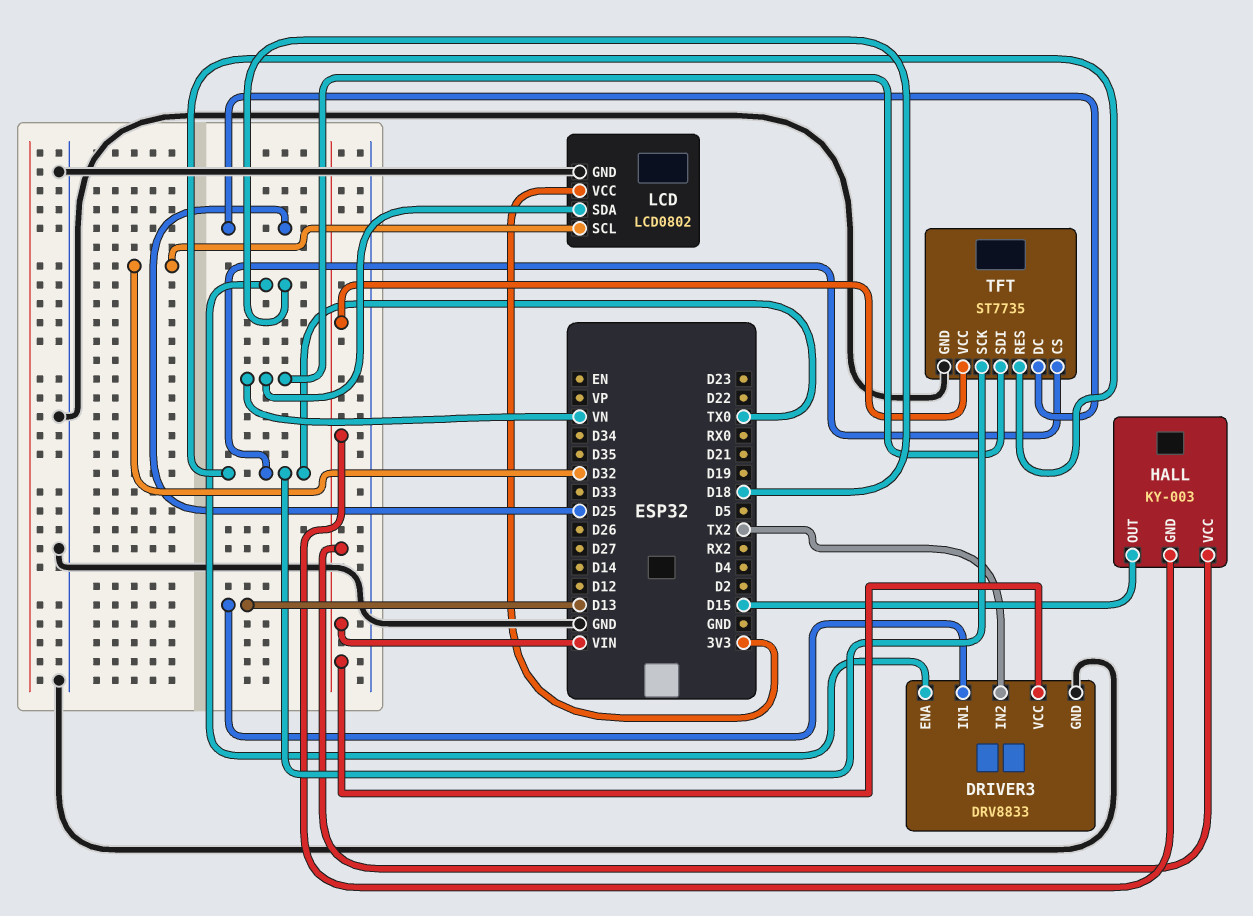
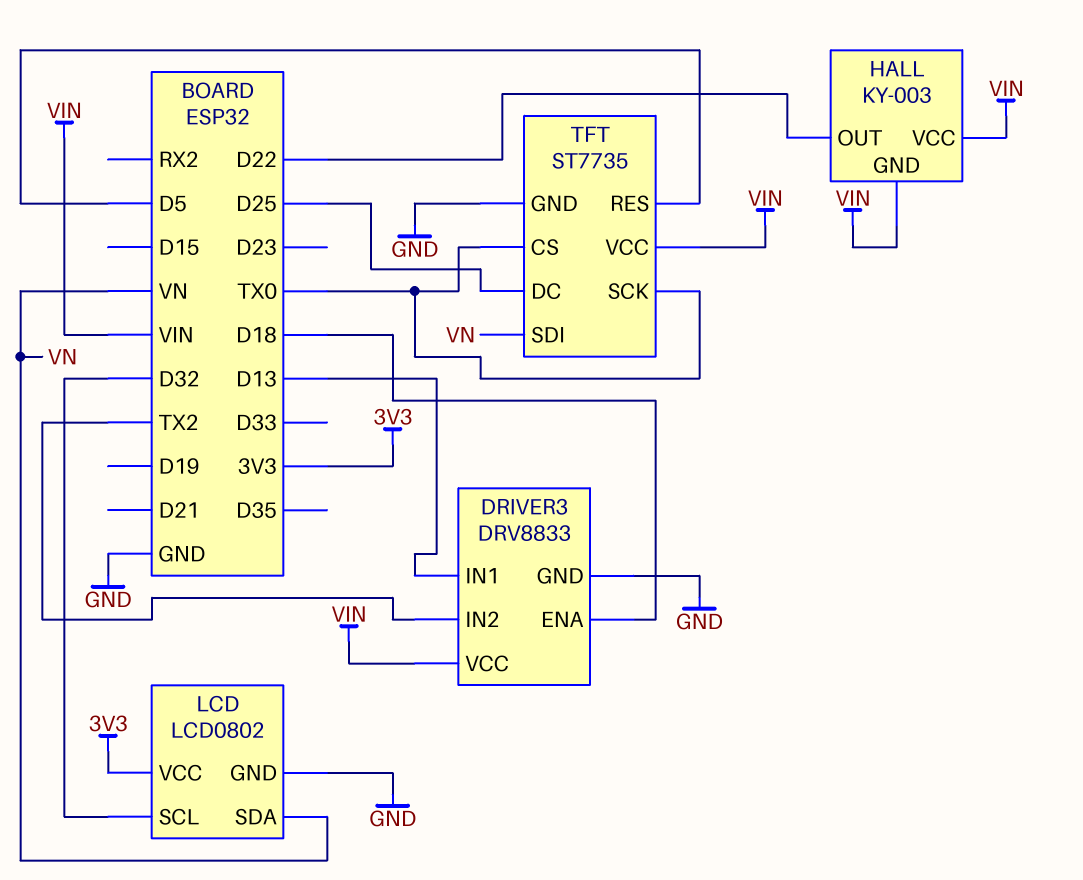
HALL pin OUT: D15 -> D22
TFT pin RES: TX0 -> D5

